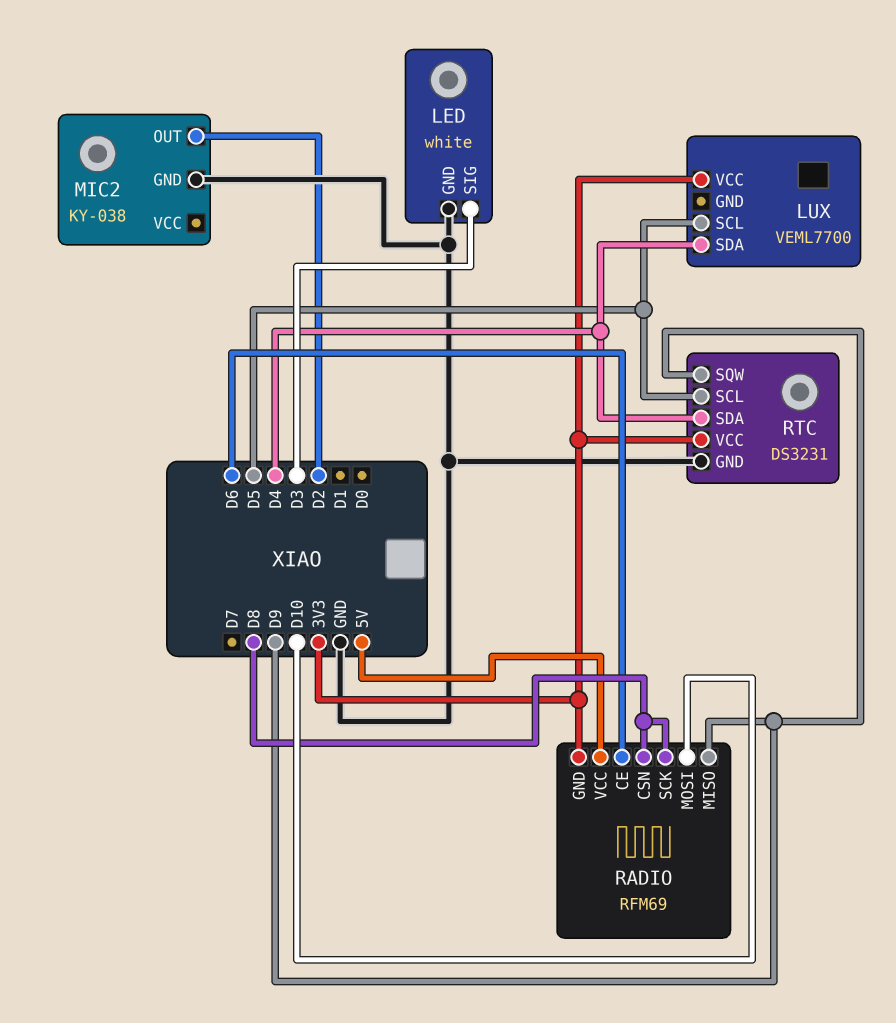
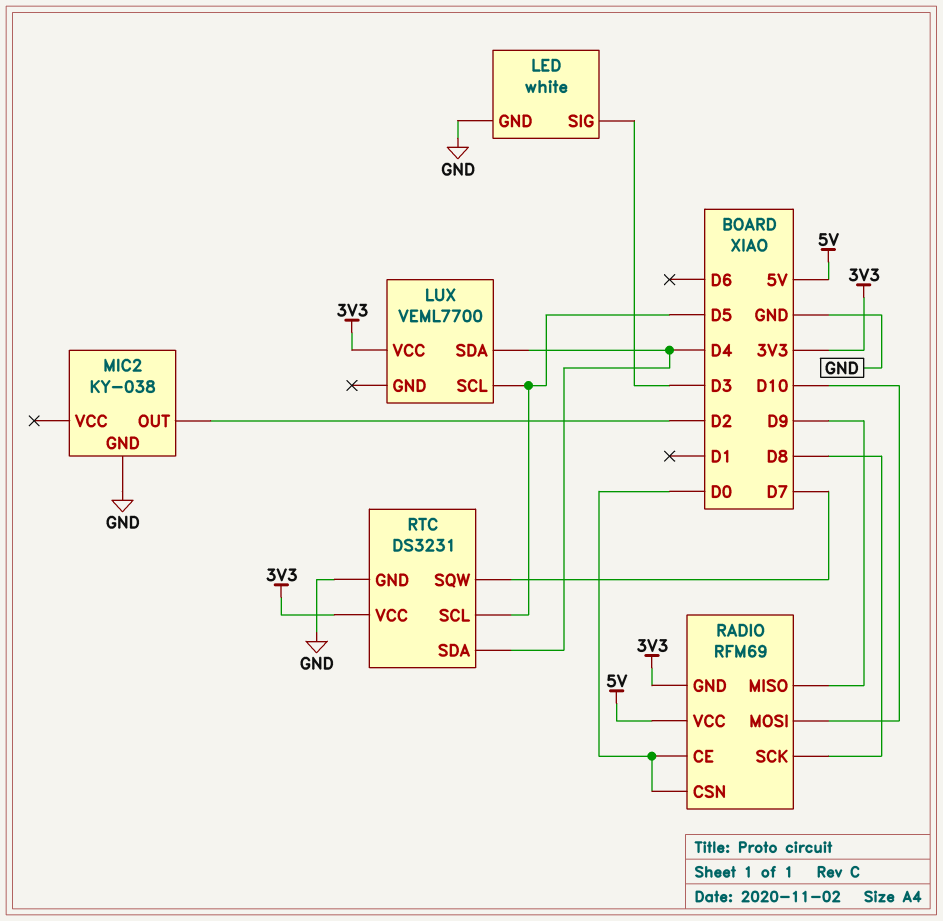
RADIO pin CE: D6 -> D0
RADIO pin CSN: D8 -> D0
RTC pin SQW: D9 -> D7

